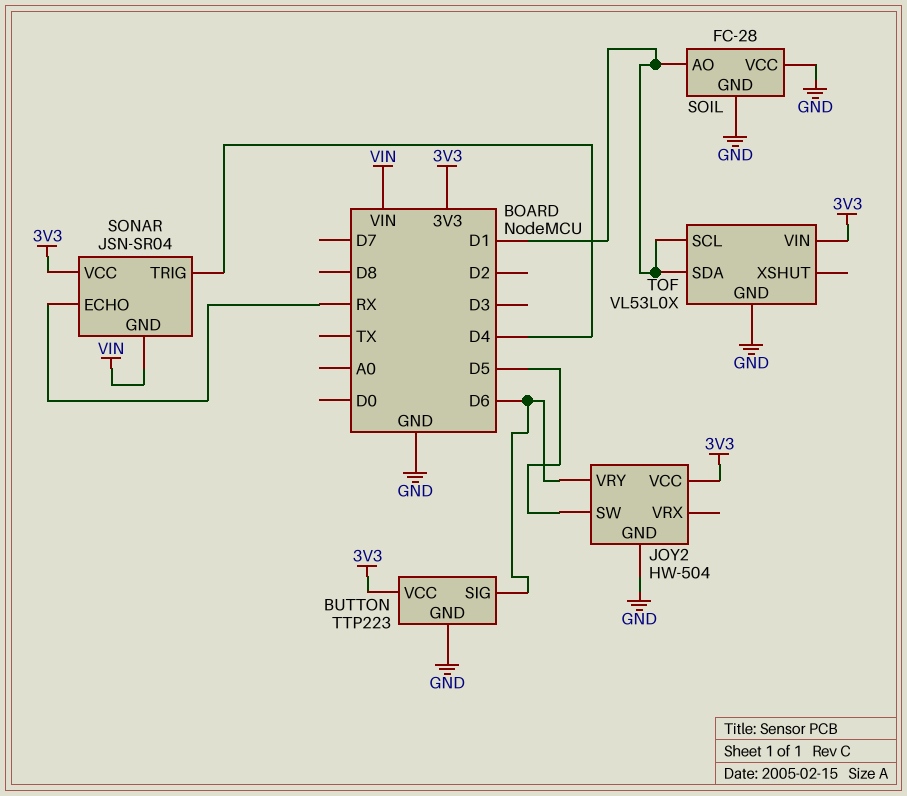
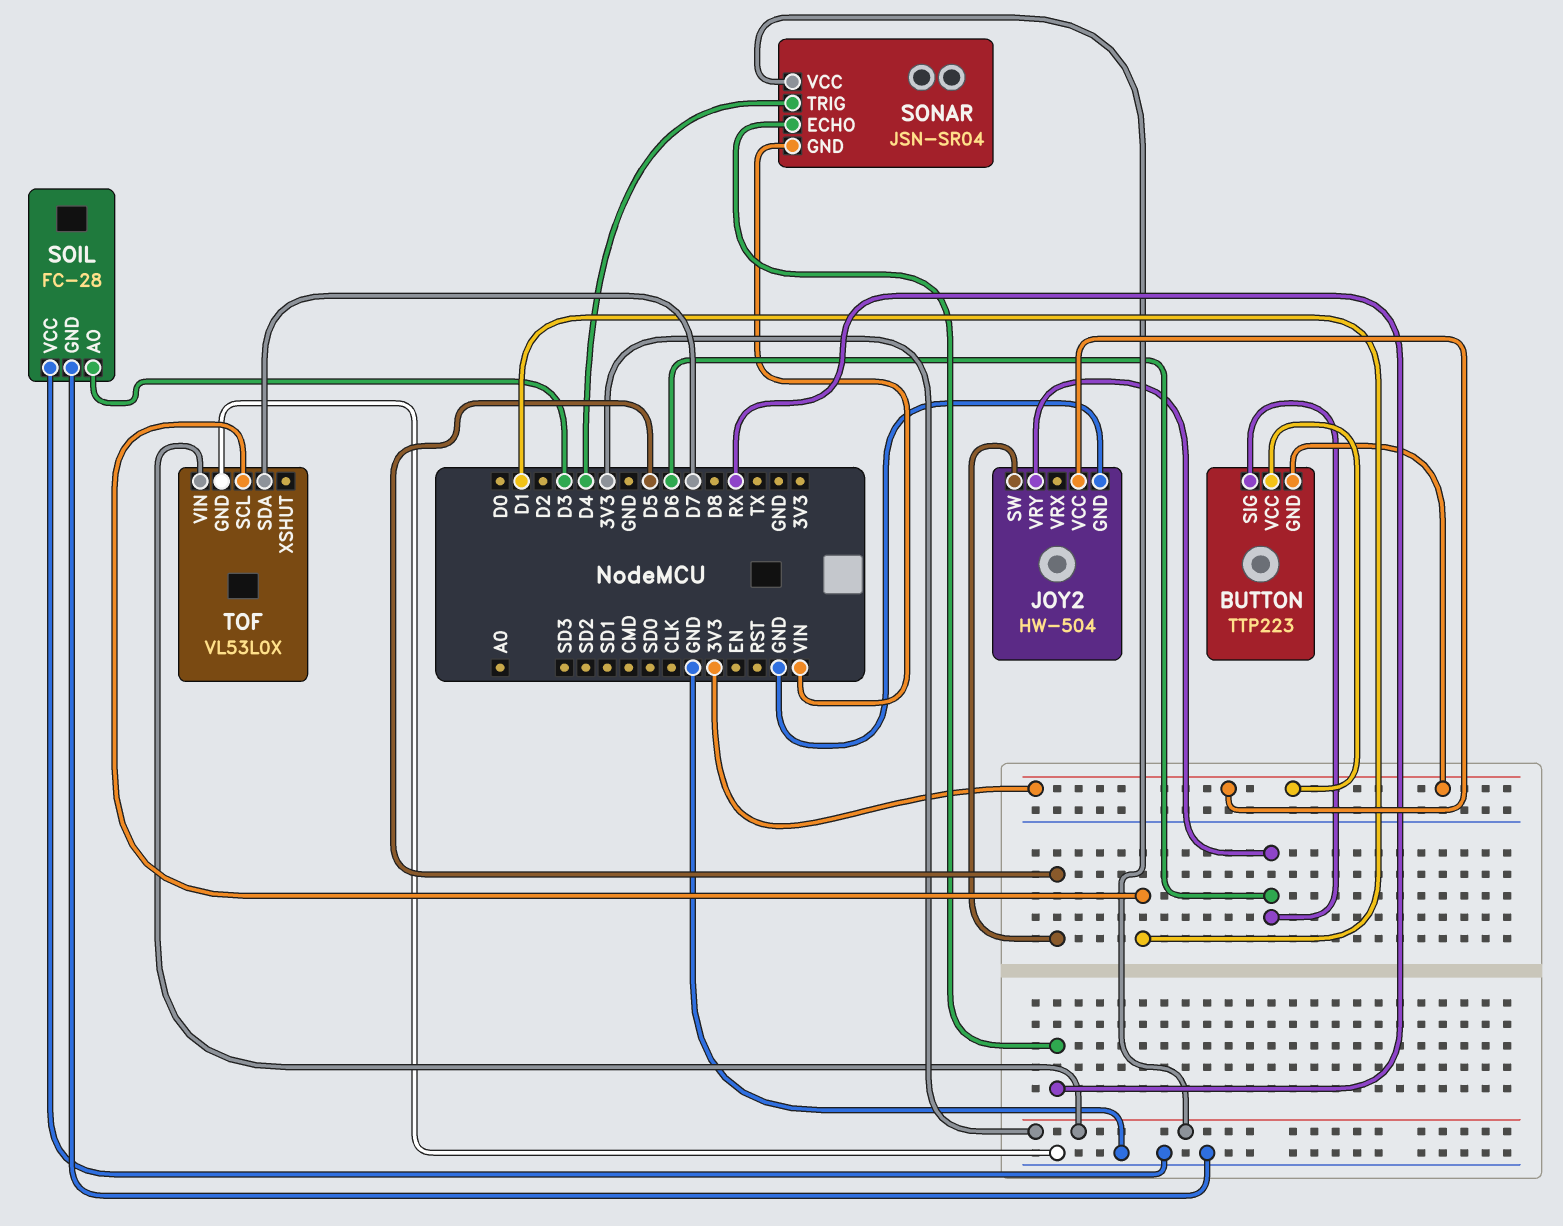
BUTTON pin GND: GND -> 3V3
SOIL pin AO: D1 -> D3
TOF pin SDA: D1 -> D7

